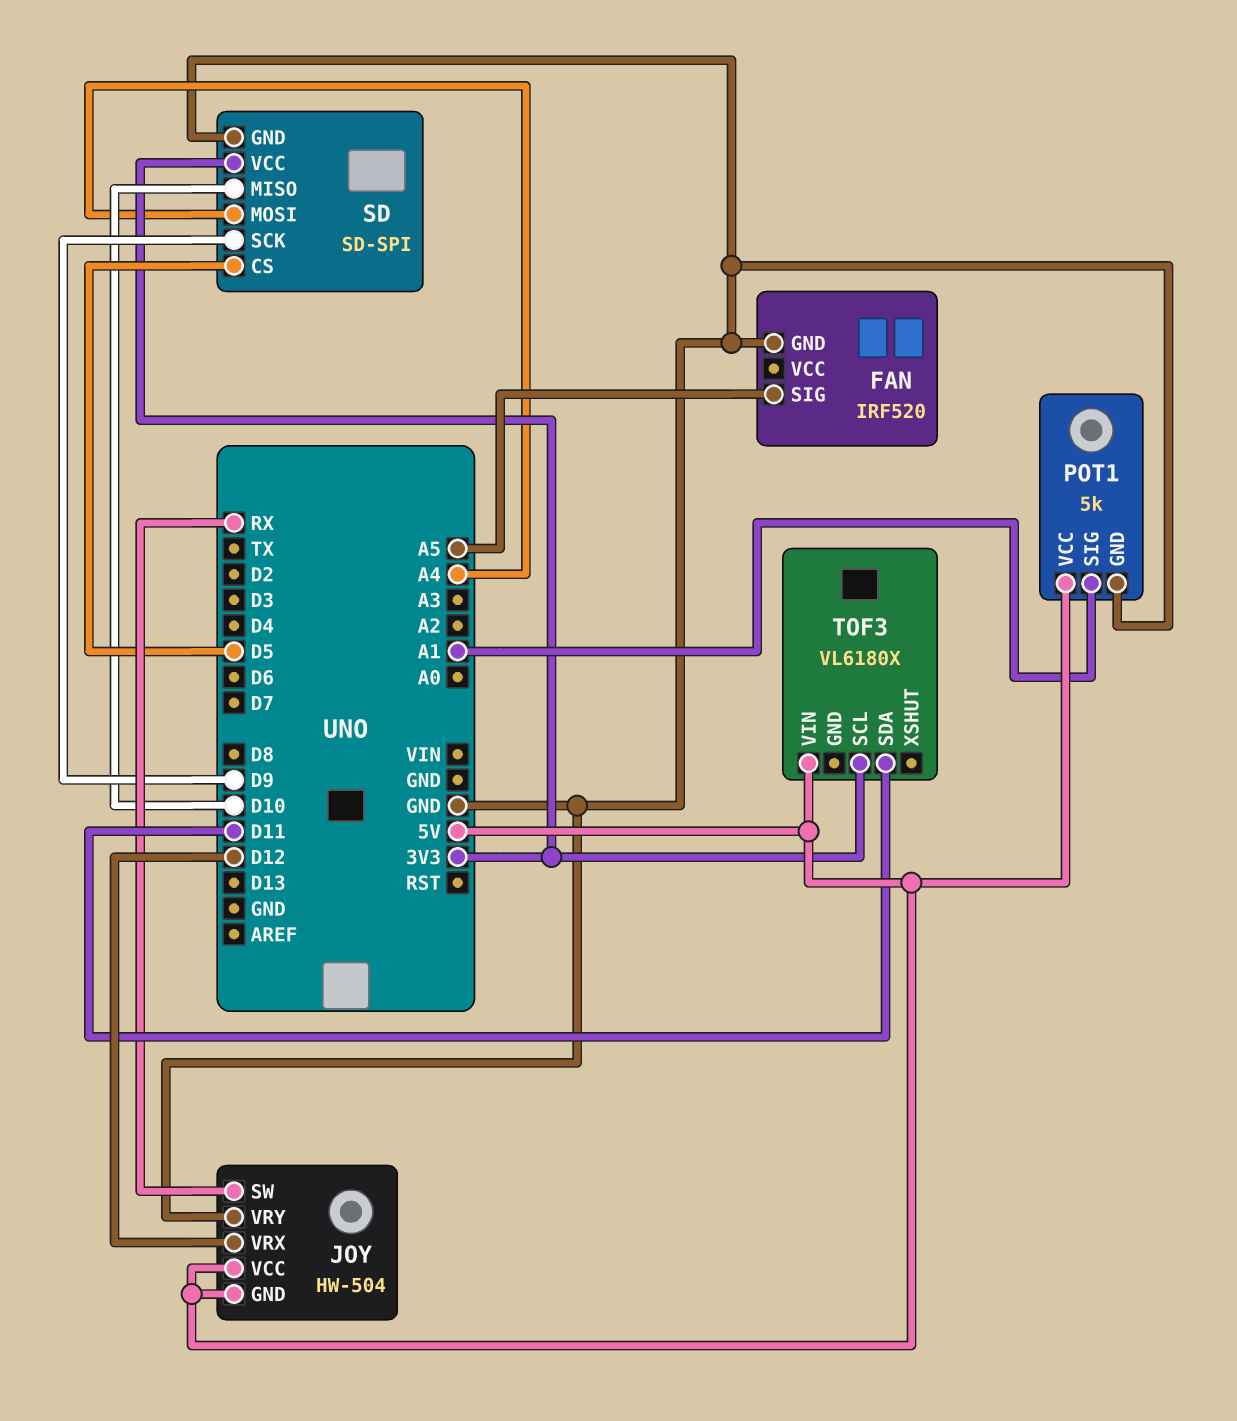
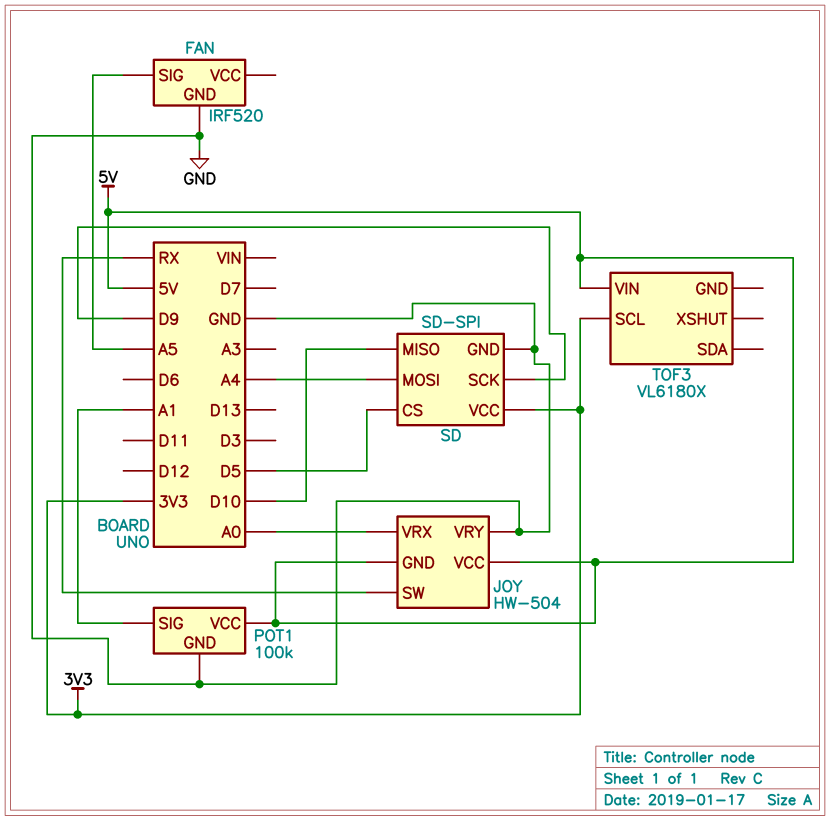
JOY pin VRX: D12 -> A0
POT1: 5k -> 100k
TOF3 pin SDA: D11 -> none

